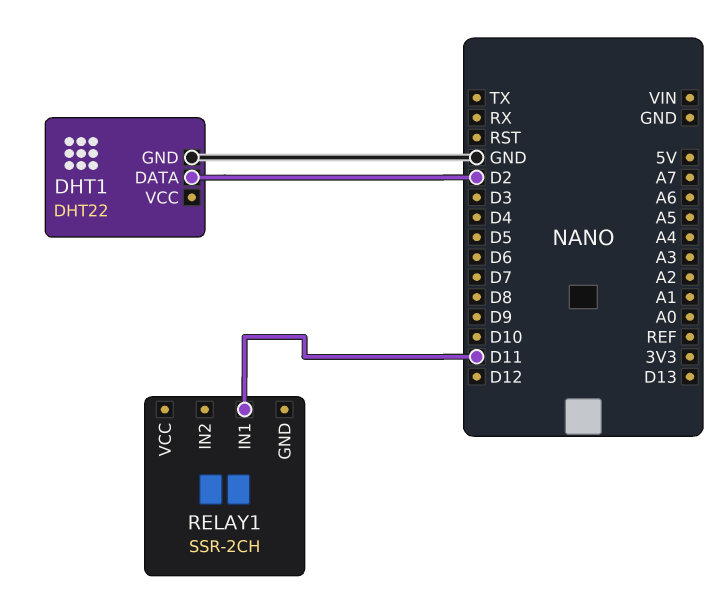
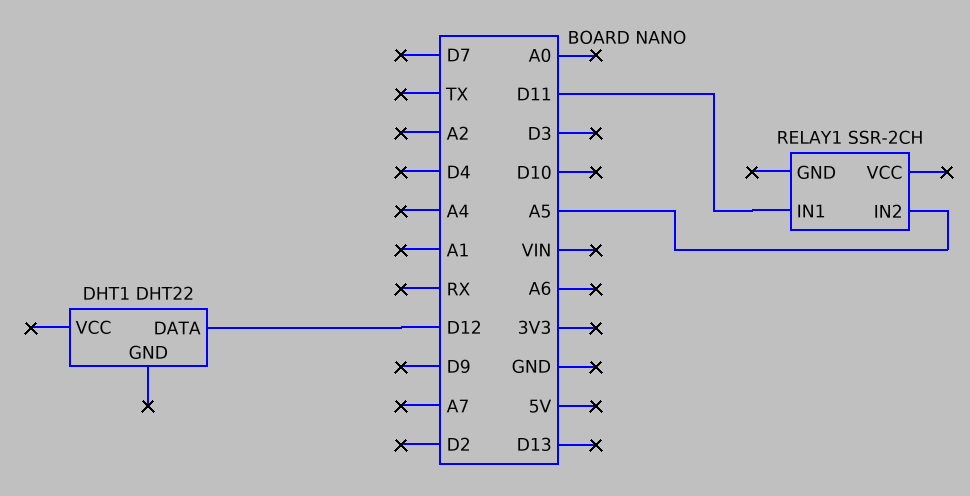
DHT1 pin DATA: D2 -> D12
DHT1 pin GND: GND -> none
RELAY1 pin IN2: none -> A5

